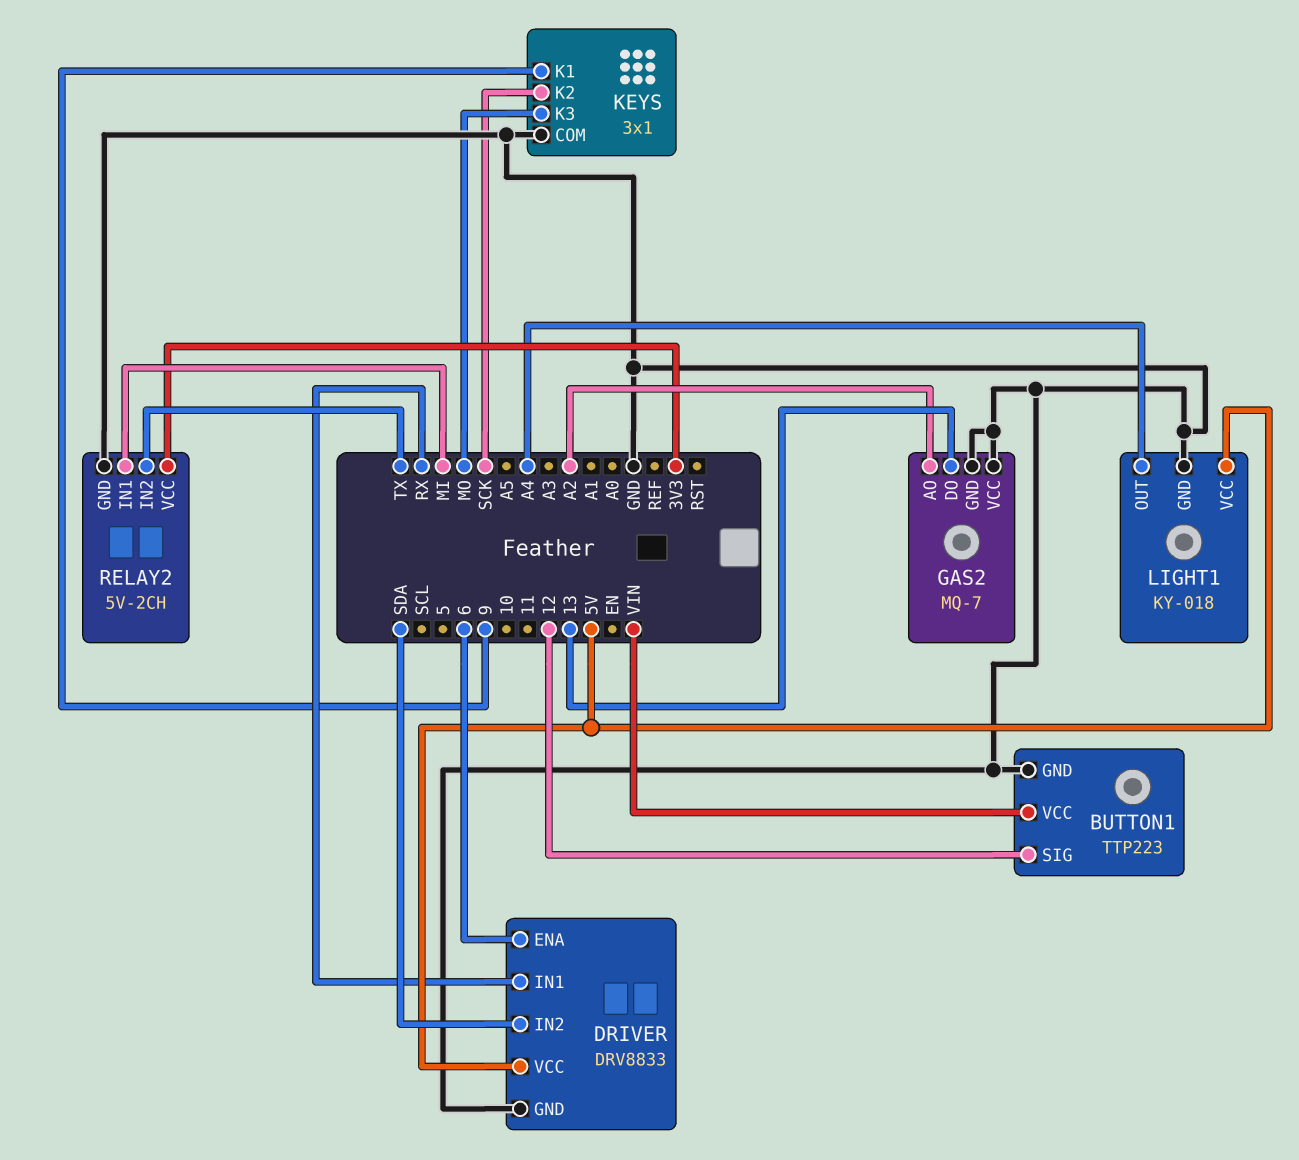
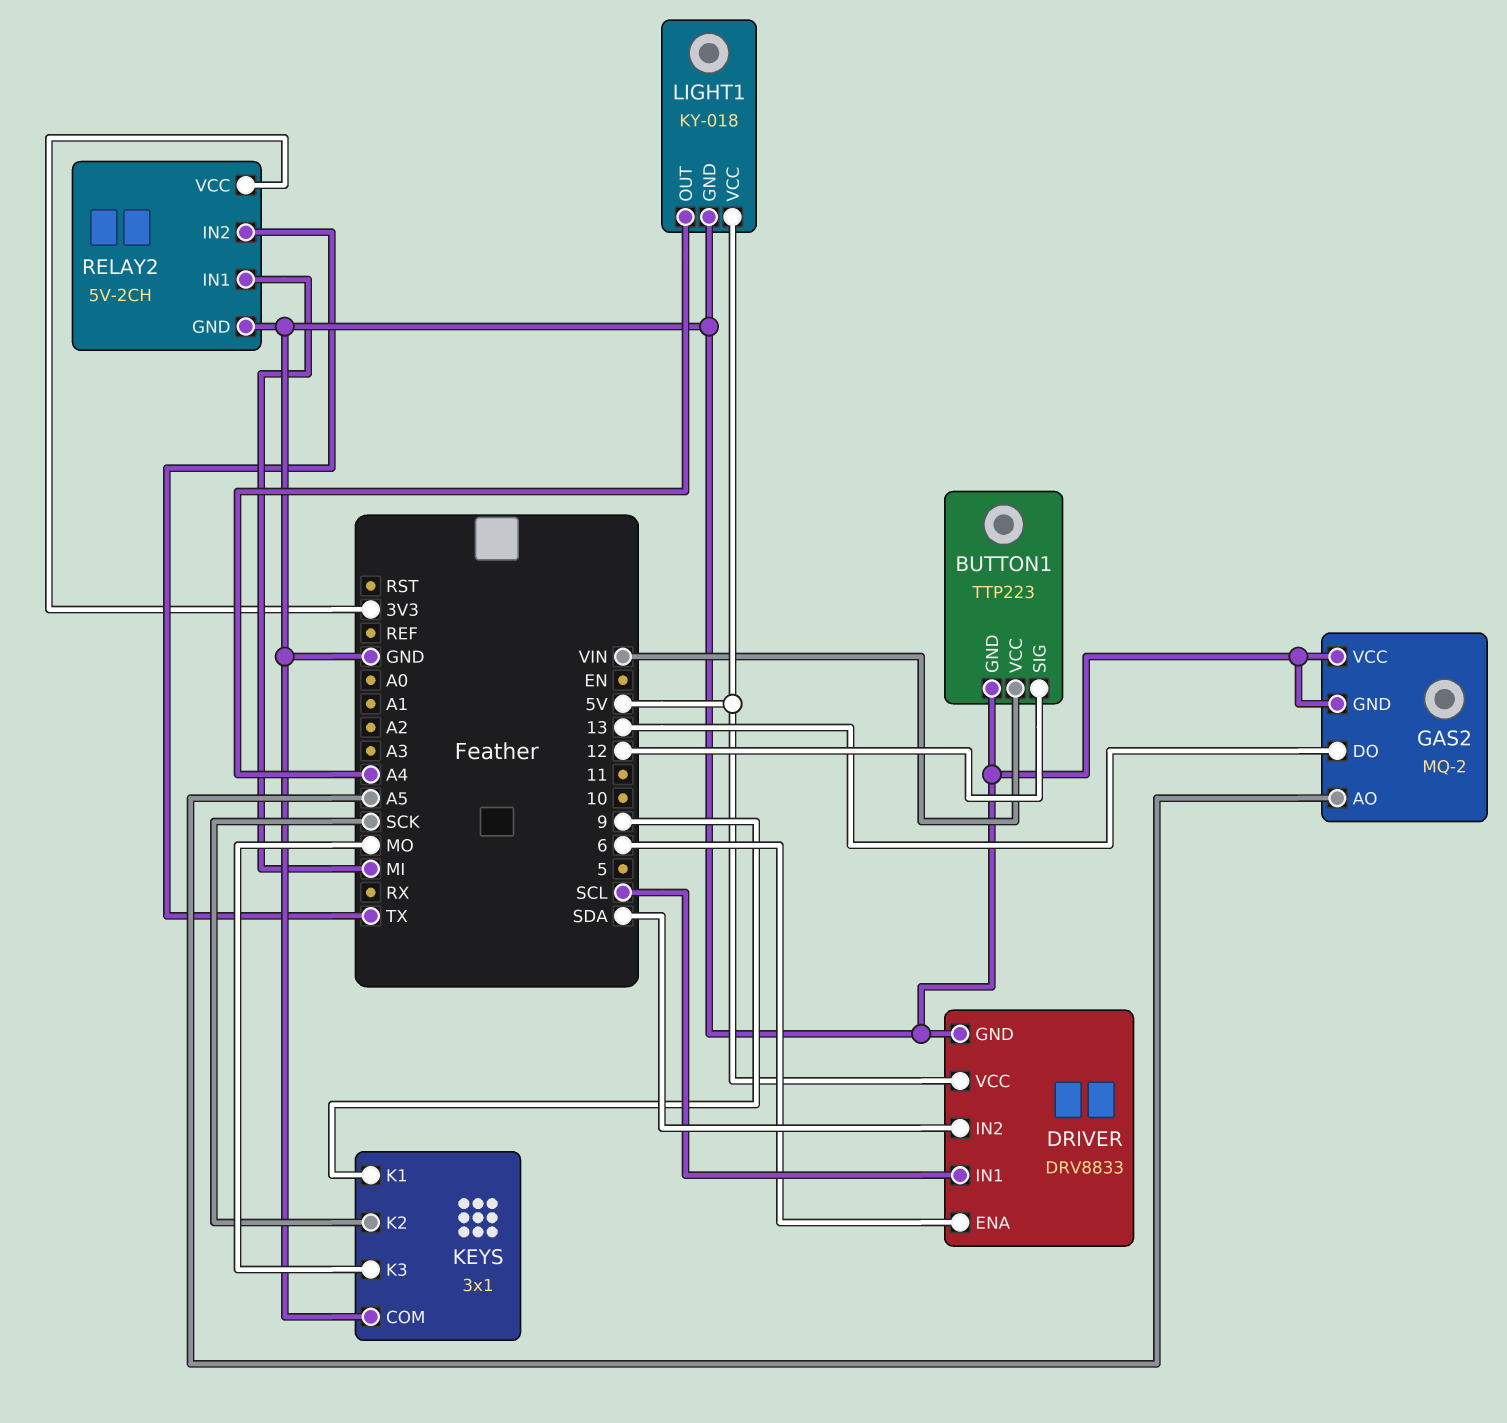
DRIVER pin IN1: RX -> SCL
GAS2: MQ-7 -> MQ-2
GAS2 pin AO: A2 -> A5

